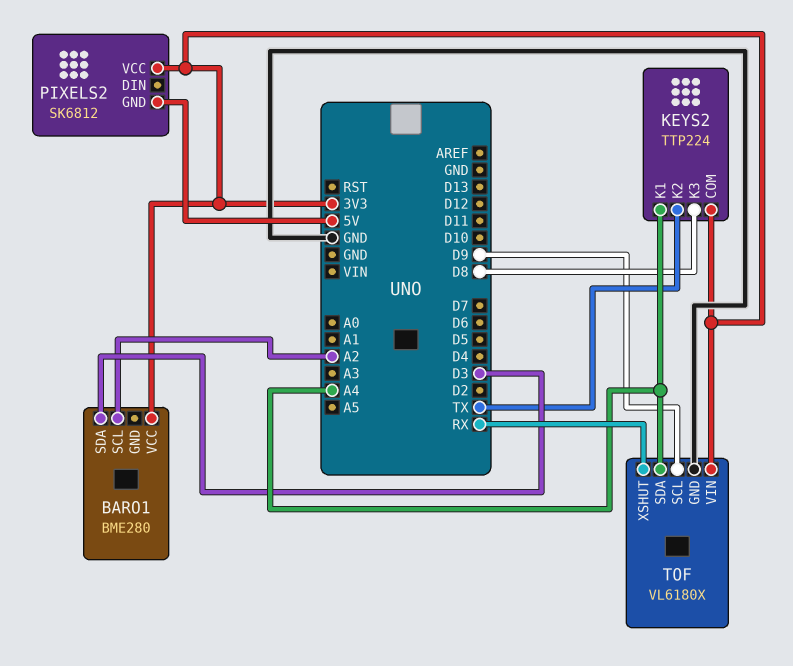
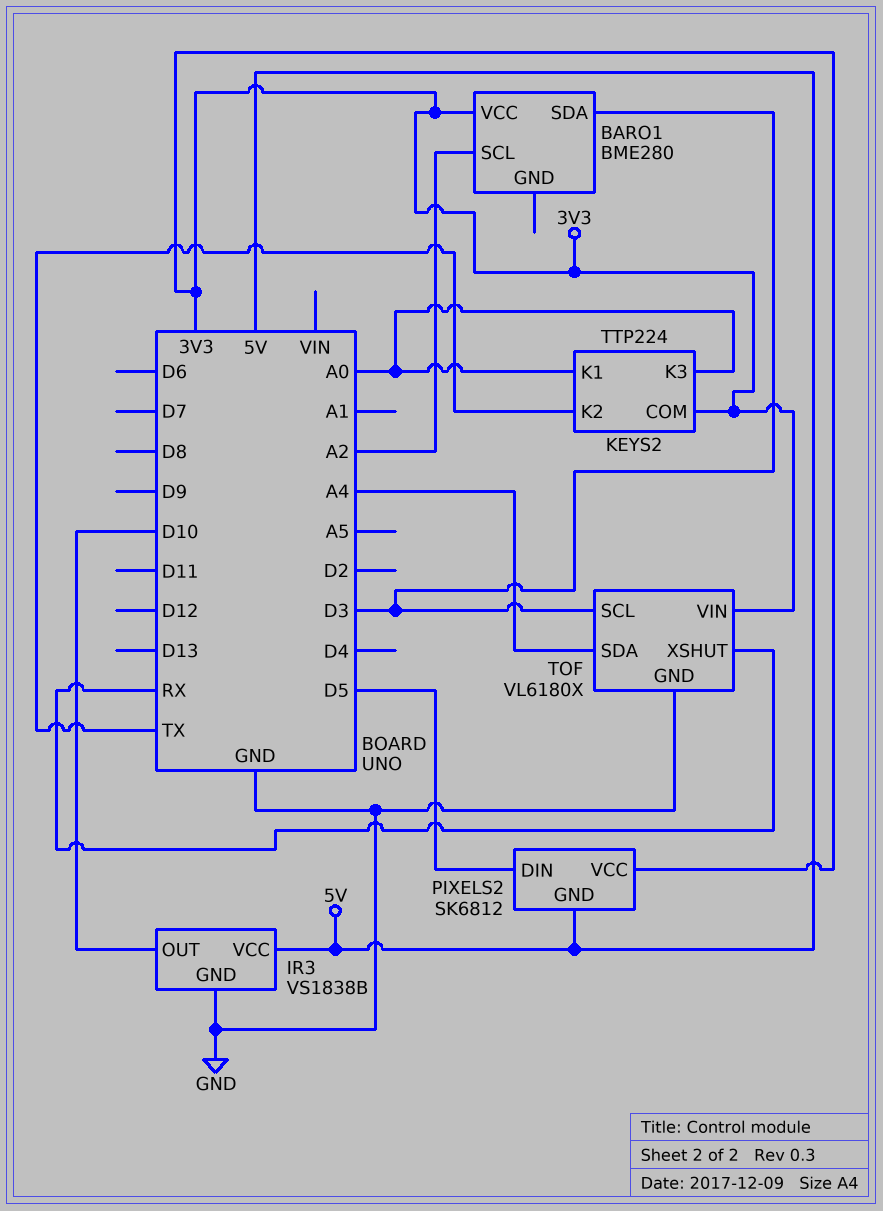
IR3: none -> VS1838B
IR3 pin GND: none -> GND
IR3 pin OUT: none -> D10
IR3 pin VCC: none -> 5V
KEYS2 pin K1: A4 -> A0
KEYS2 pin K3: D8 -> A0
PIXELS2 pin DIN: none -> D5
TOF pin SCL: D9 -> D3

